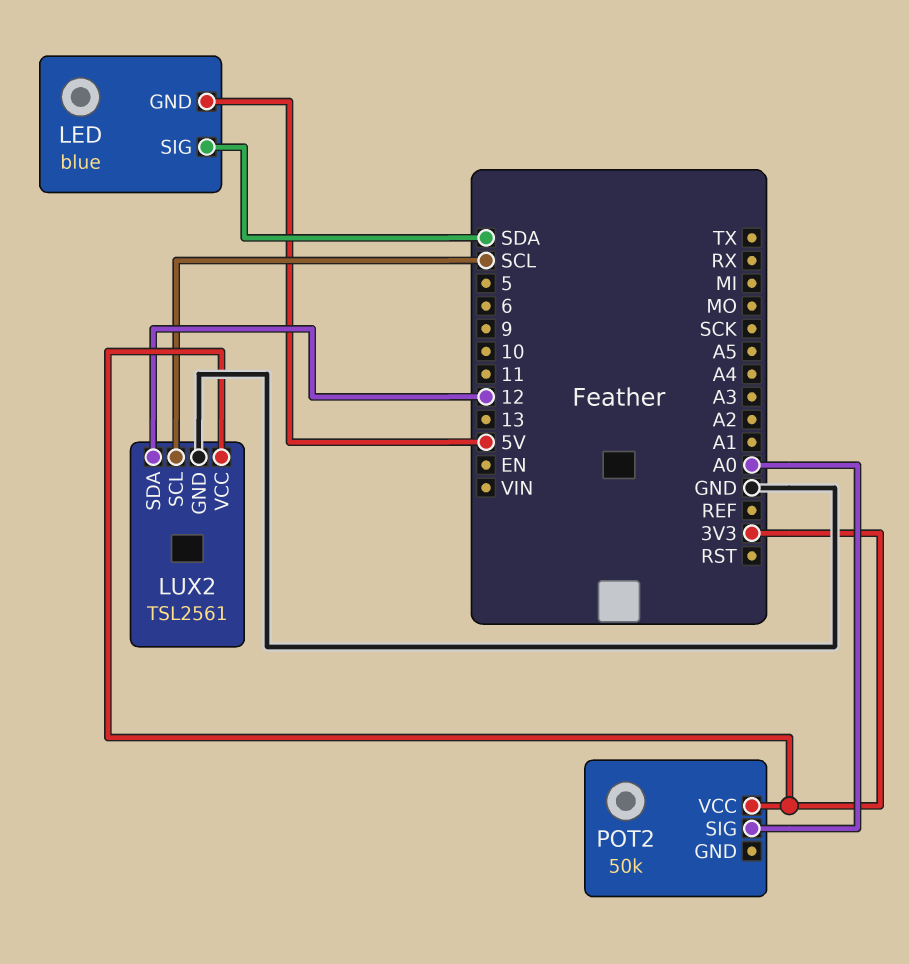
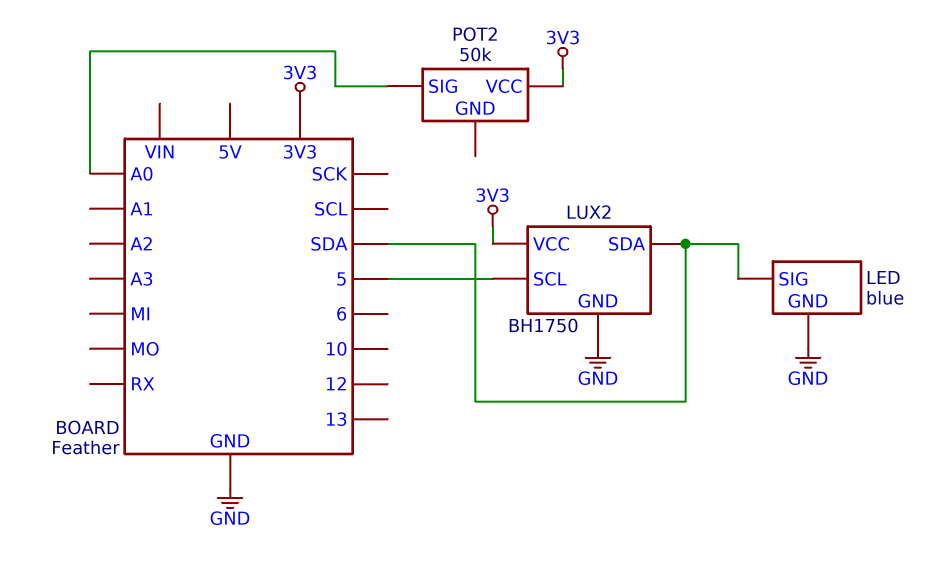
LED pin GND: 5V -> GND
LUX2: TSL2561 -> BH1750
LUX2 pin SCL: SCL -> 5
LUX2 pin SDA: 12 -> SDA

